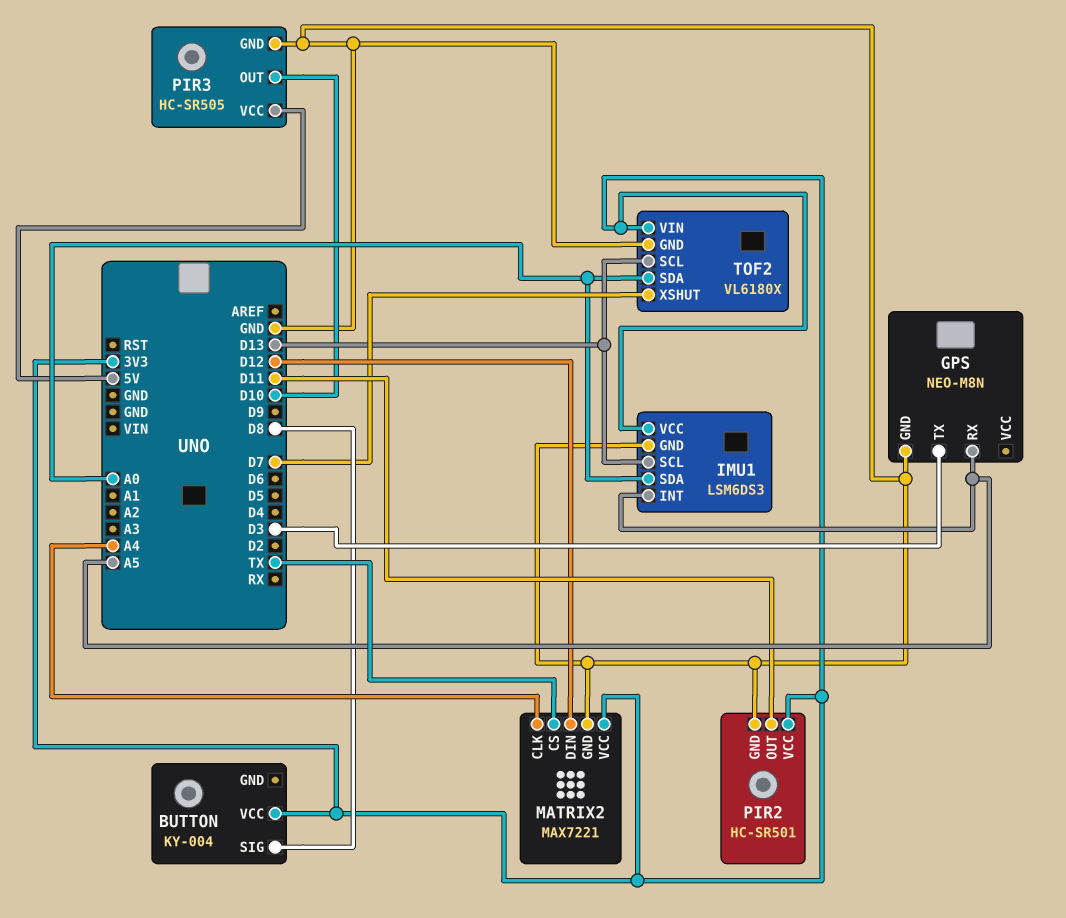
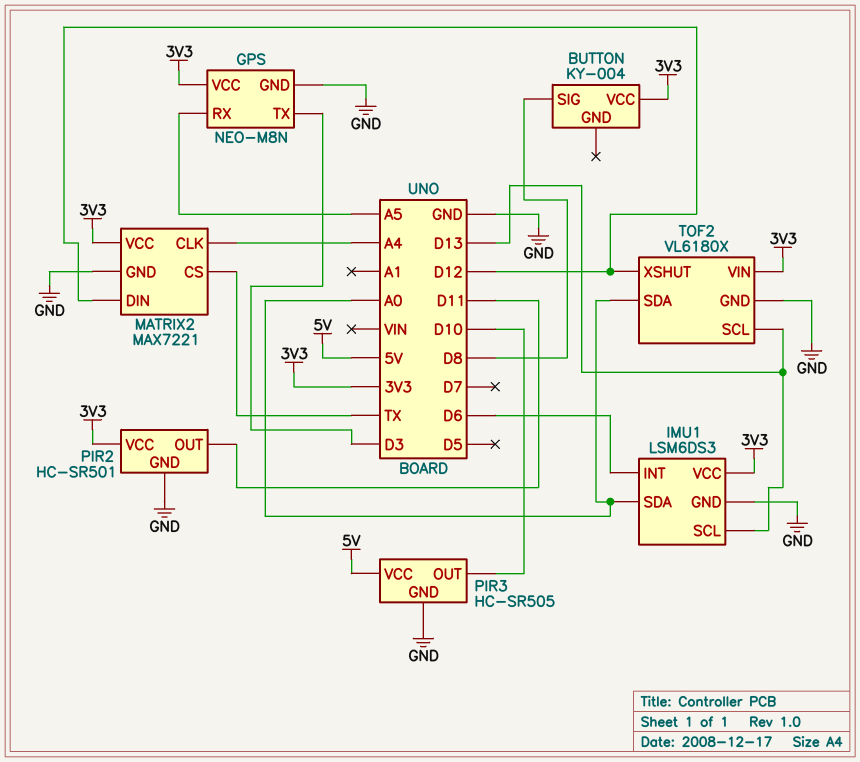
GPS pin VCC: none -> 3V3
IMU1 pin INT: A5 -> D6
TOF2 pin XSHUT: D7 -> D12

